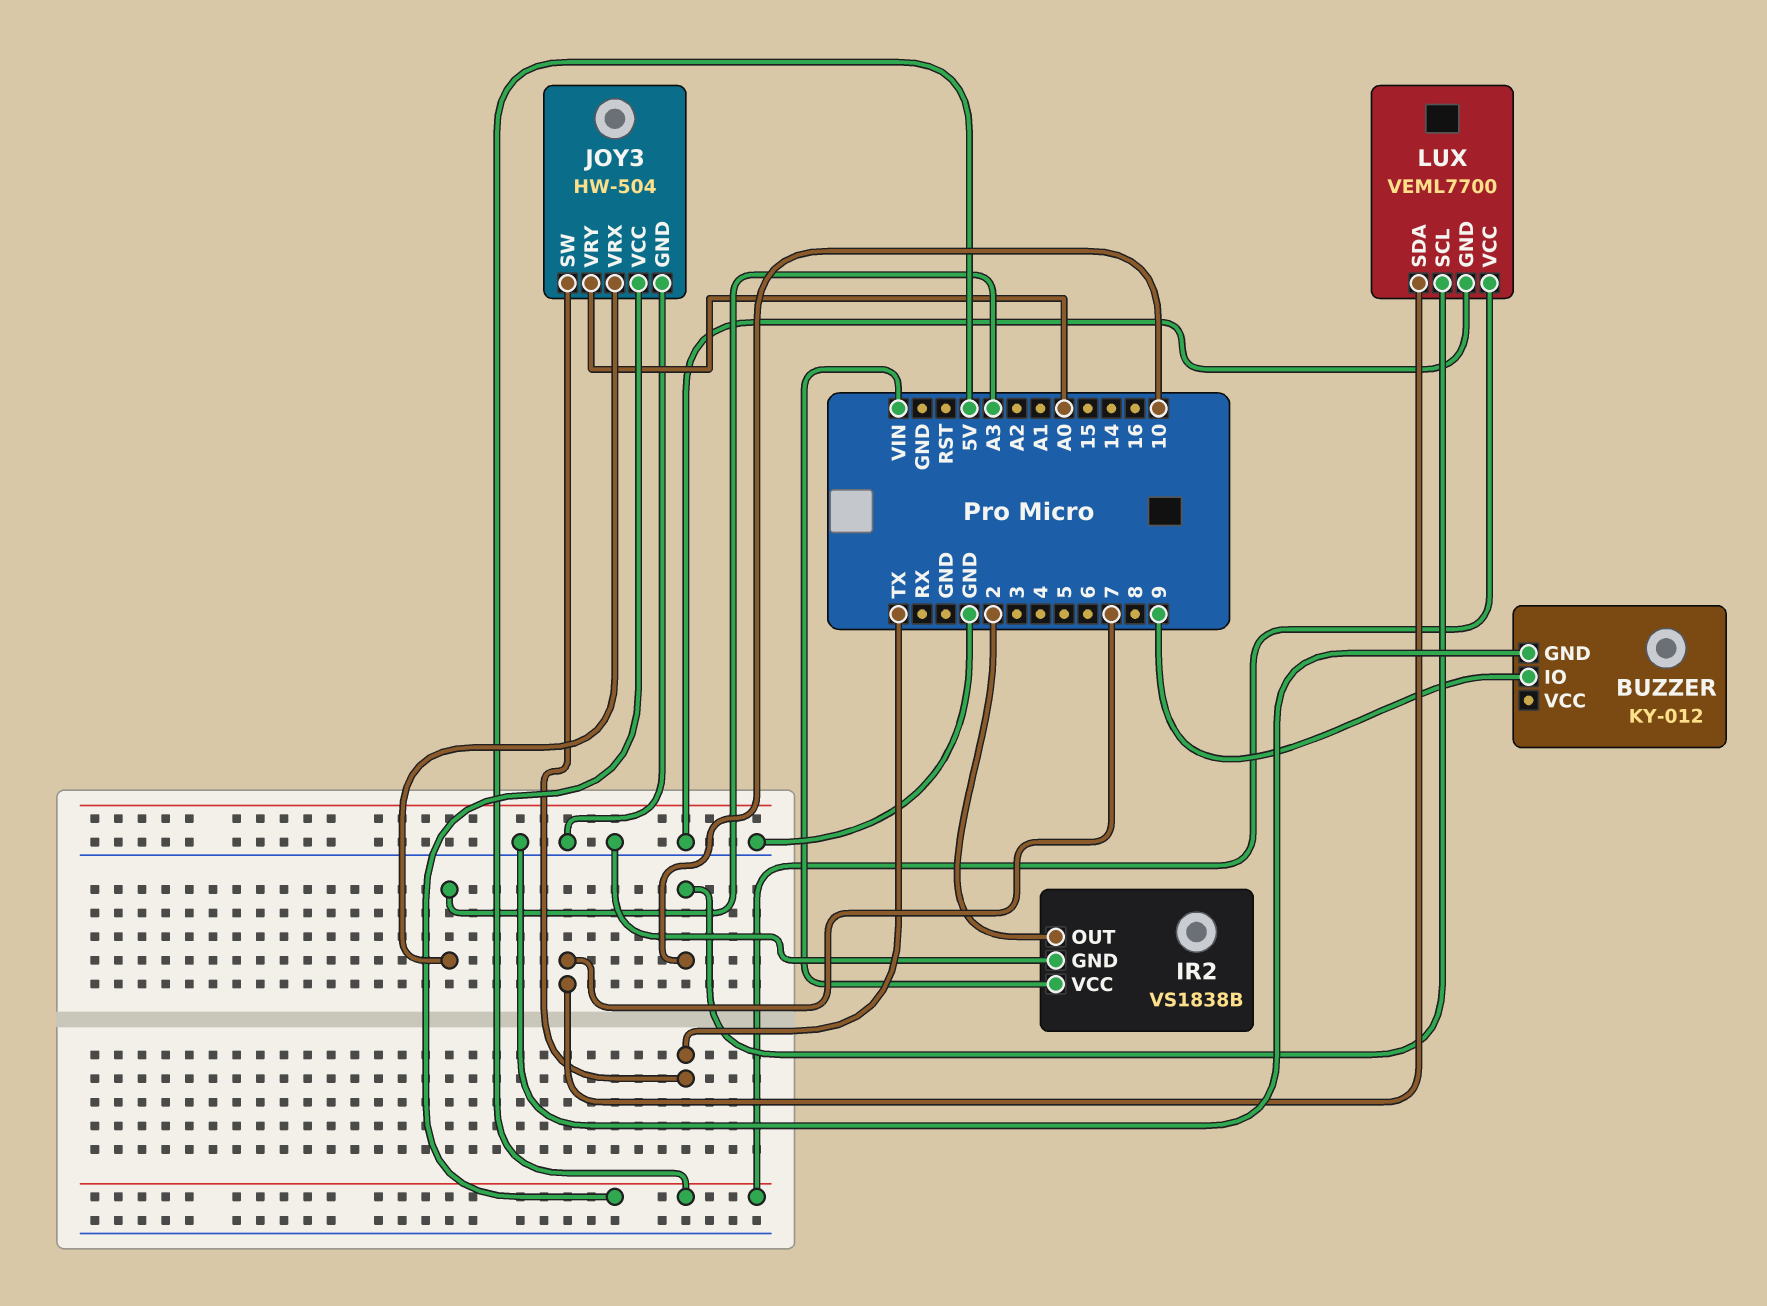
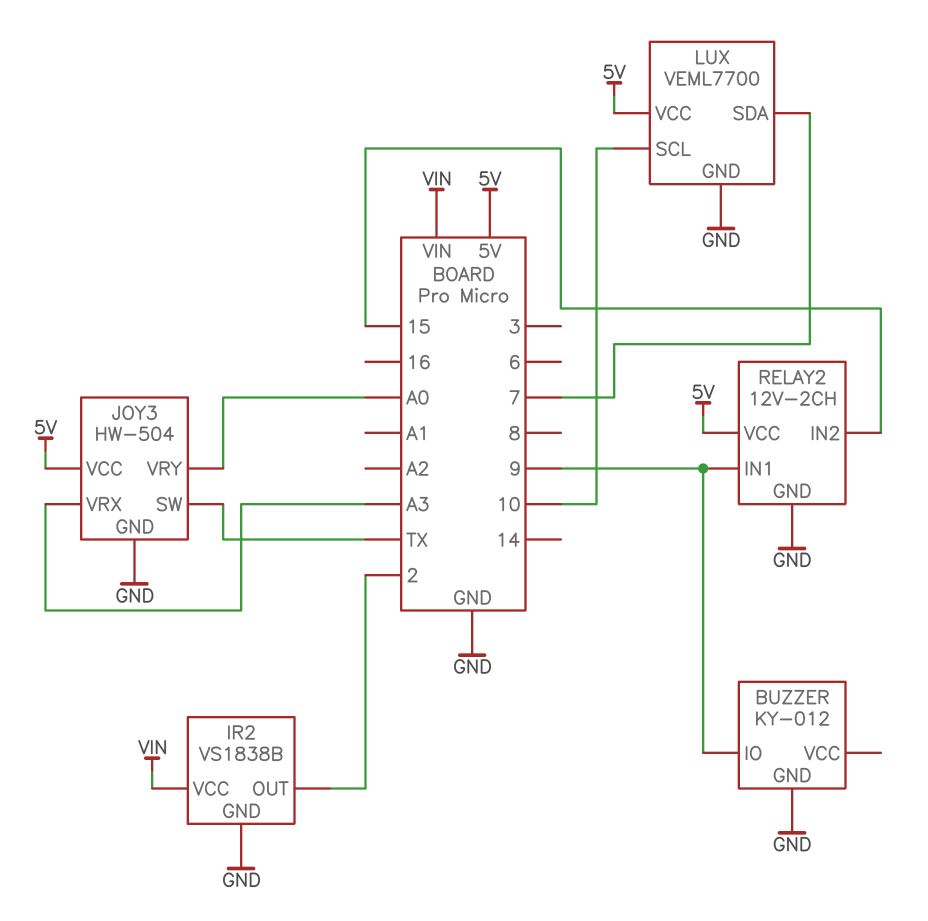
RELAY2: none -> 12V-2CH
RELAY2 pin GND: none -> GND
RELAY2 pin IN1: none -> 9
RELAY2 pin IN2: none -> 15
RELAY2 pin VCC: none -> 5V

